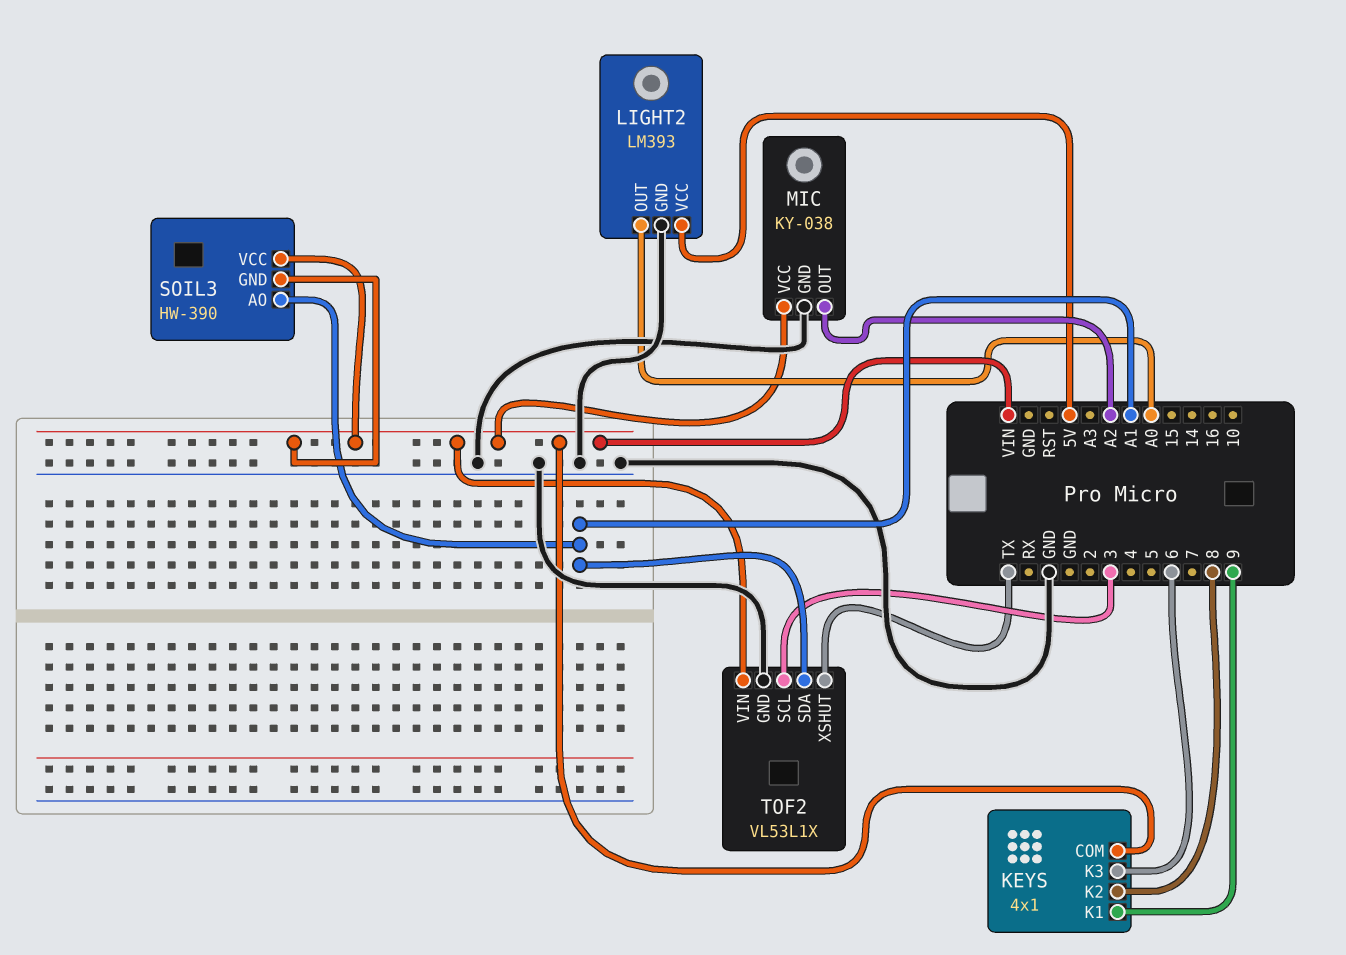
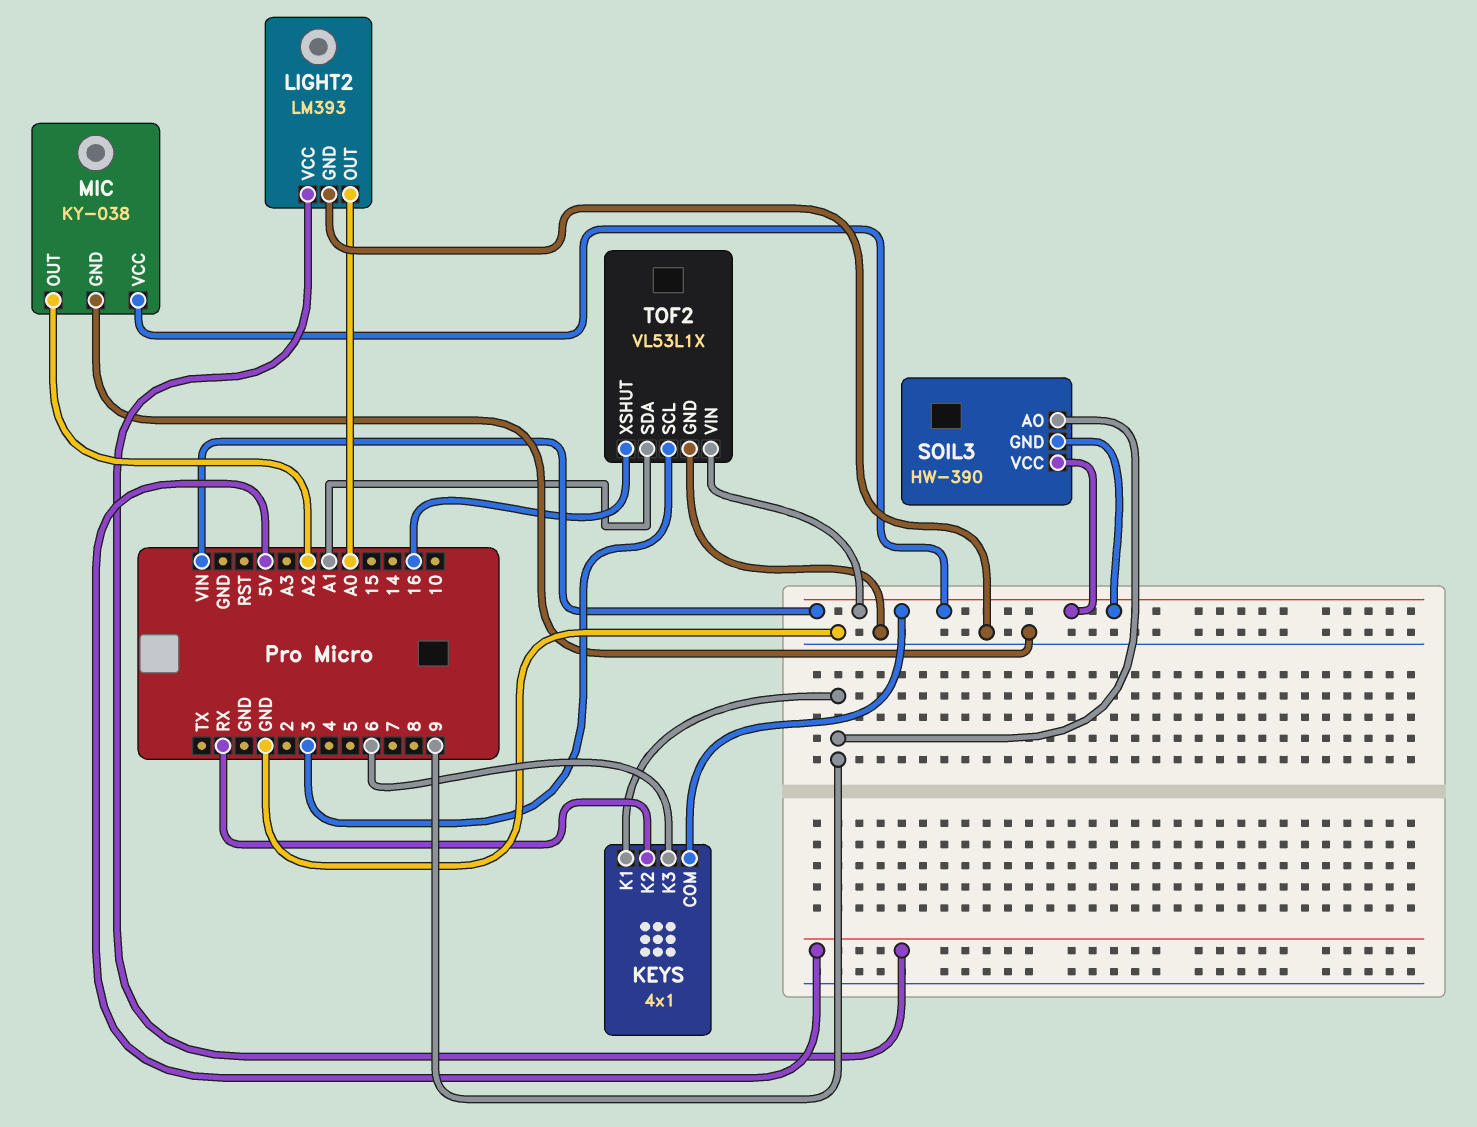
KEYS pin K2: 8 -> RX
SOIL3 pin AO: A1 -> 9
TOF2 pin XSHUT: TX -> 16

